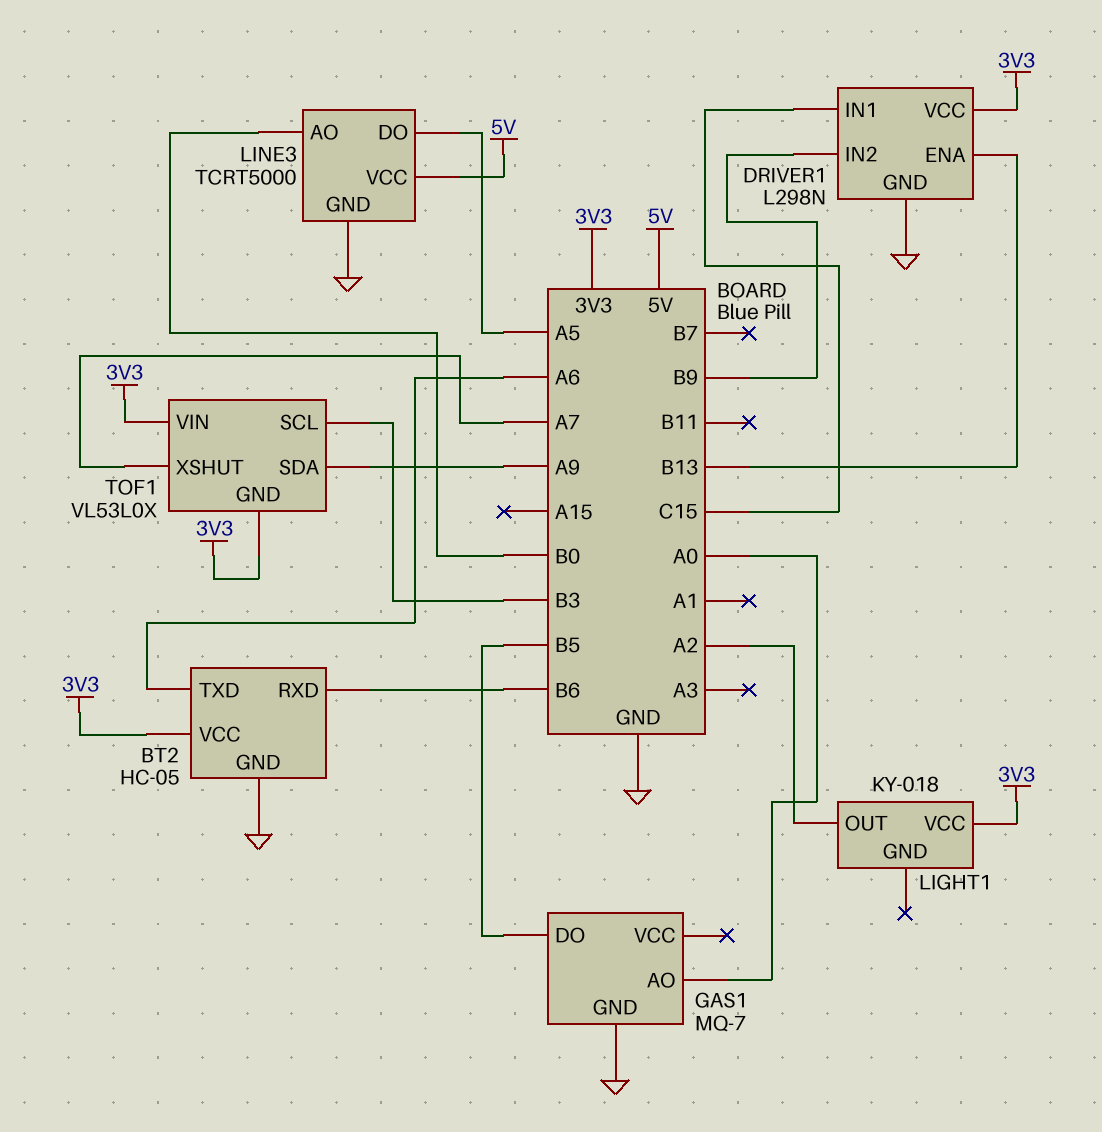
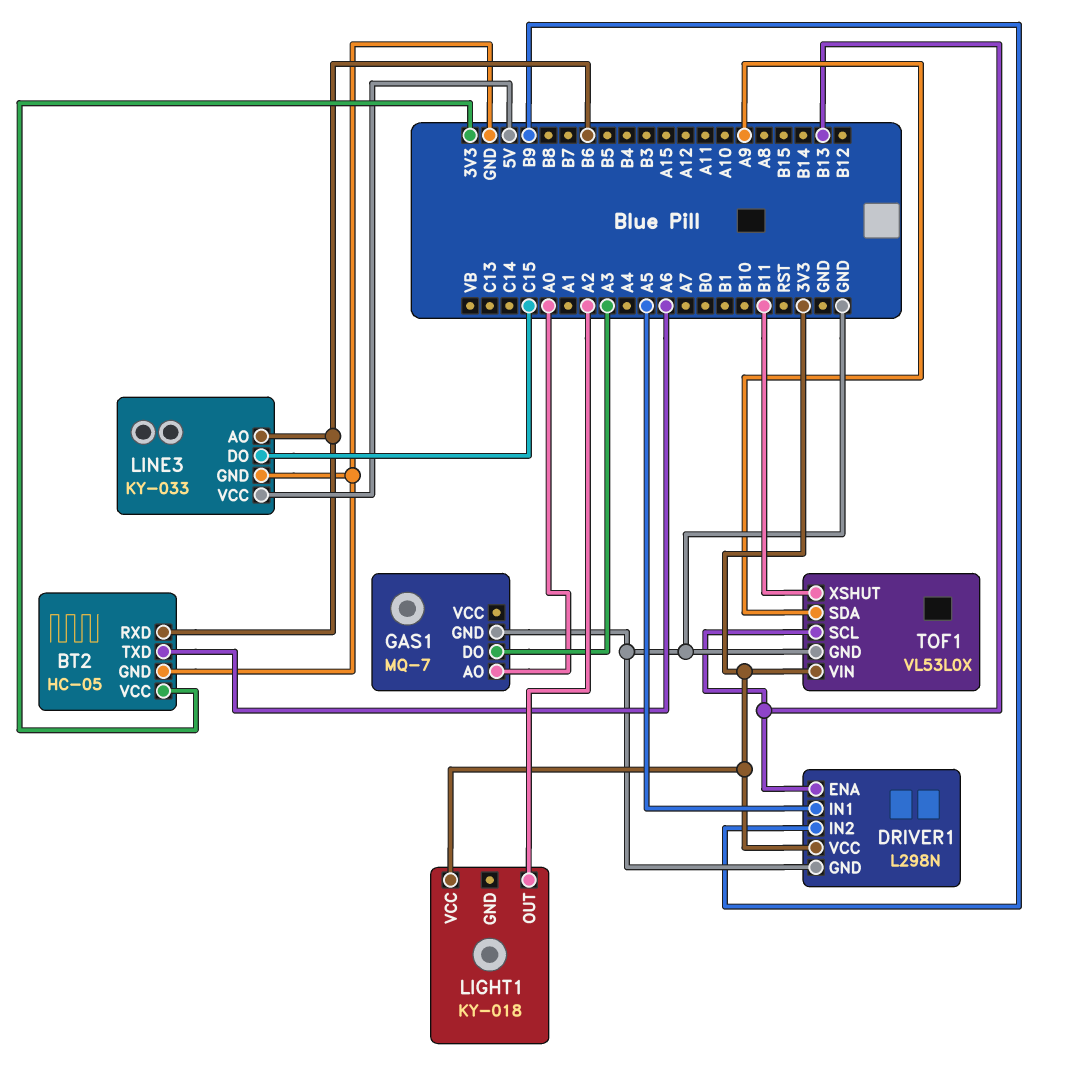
DRIVER1 pin IN1: C15 -> A5
GAS1 pin DO: B5 -> A3
LINE3: TCRT5000 -> KY-033
LINE3 pin AO: B0 -> B6
LINE3 pin DO: A5 -> C15
TOF1 pin GND: 3V3 -> GND
TOF1 pin SCL: B3 -> B13
TOF1 pin XSHUT: A7 -> B11

